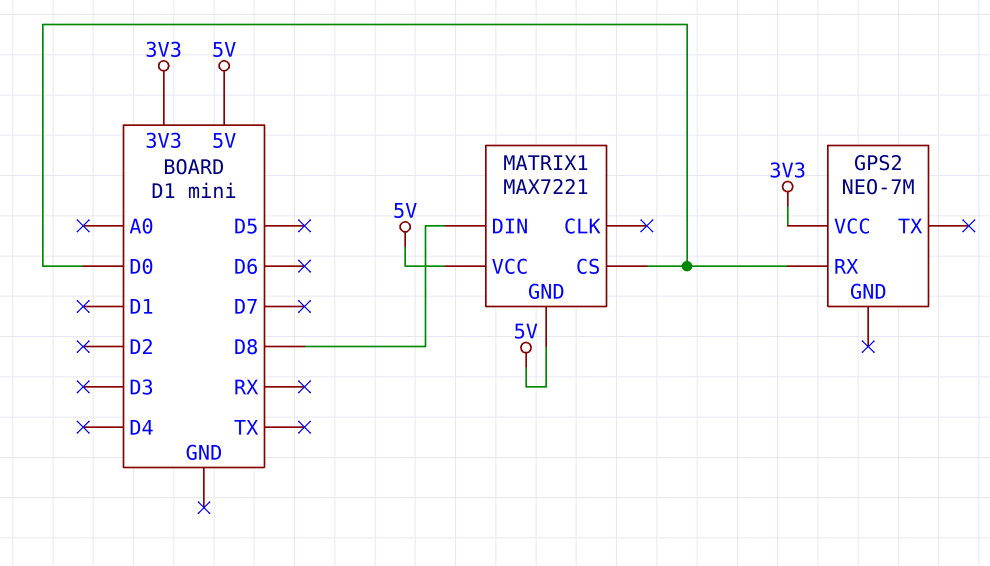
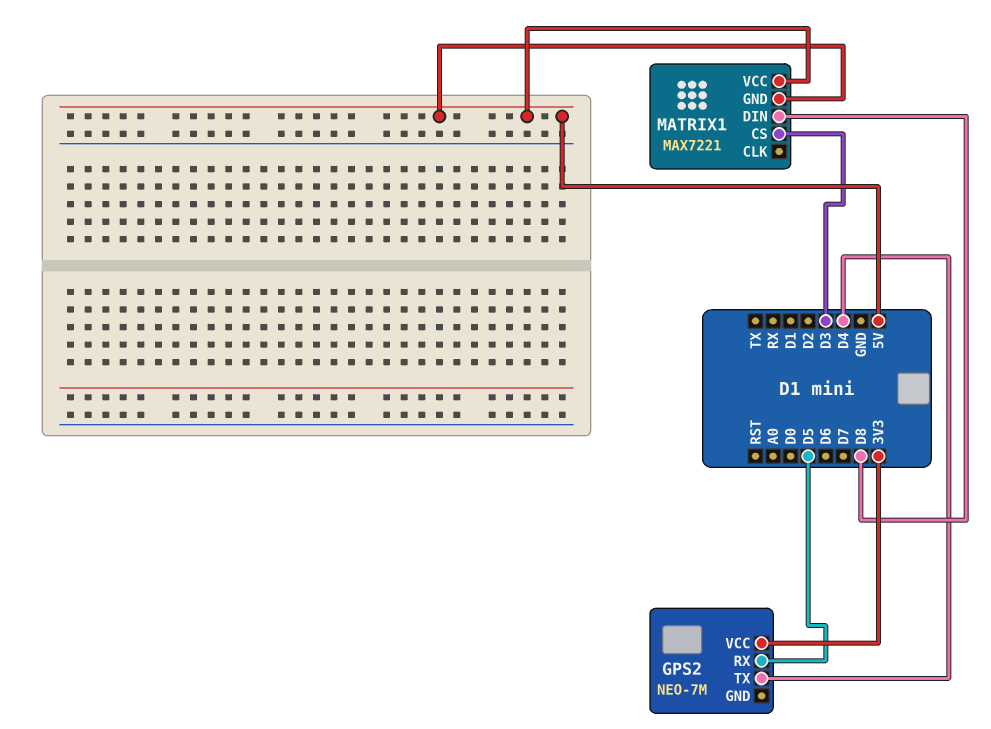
GPS2 pin RX: D0 -> D5
GPS2 pin TX: none -> D4
MATRIX1 pin CS: D0 -> D3

